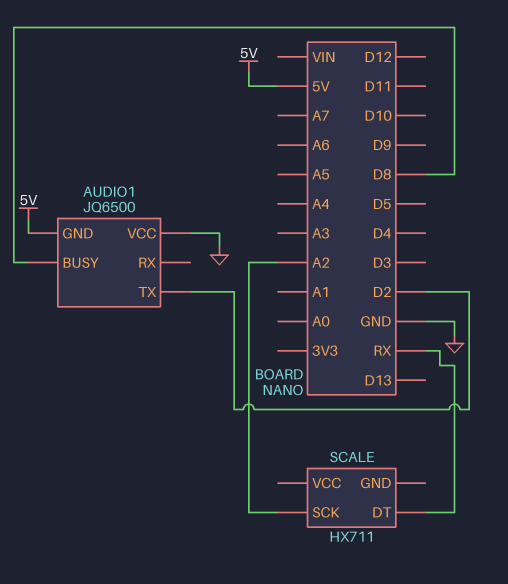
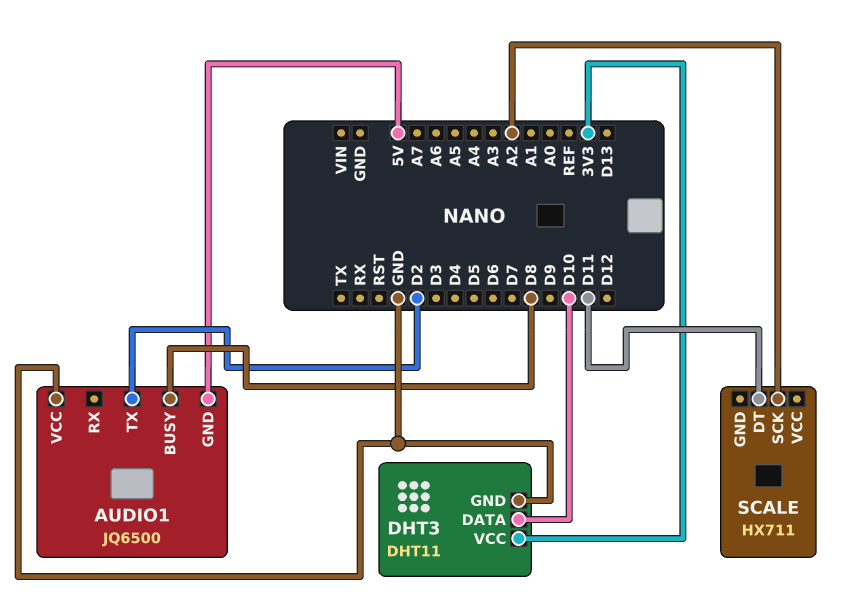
DHT3: none -> DHT11
DHT3 pin DATA: none -> D10
DHT3 pin GND: none -> GND
DHT3 pin VCC: none -> 3V3
SCALE pin DT: RX -> D11

